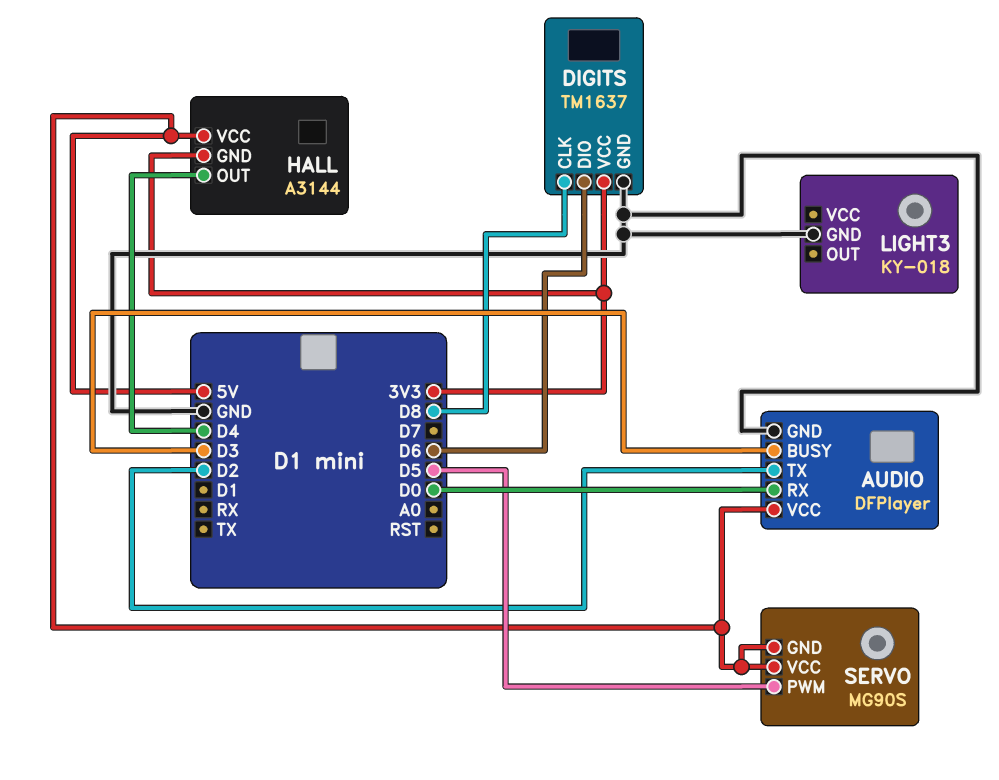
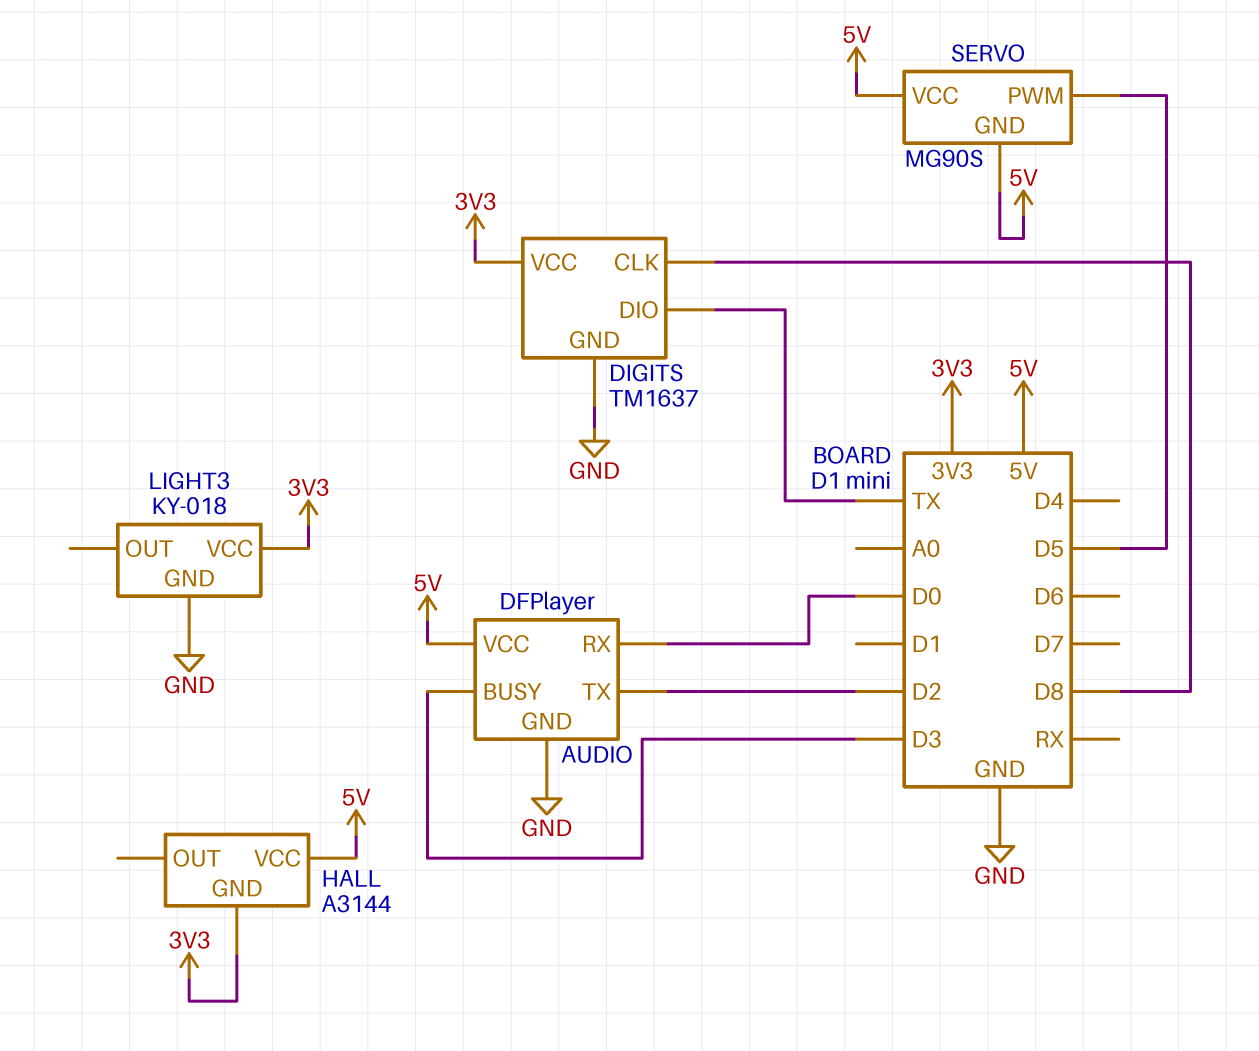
DIGITS pin DIO: D6 -> TX
HALL pin OUT: D4 -> none
LIGHT3 pin VCC: none -> 3V3

